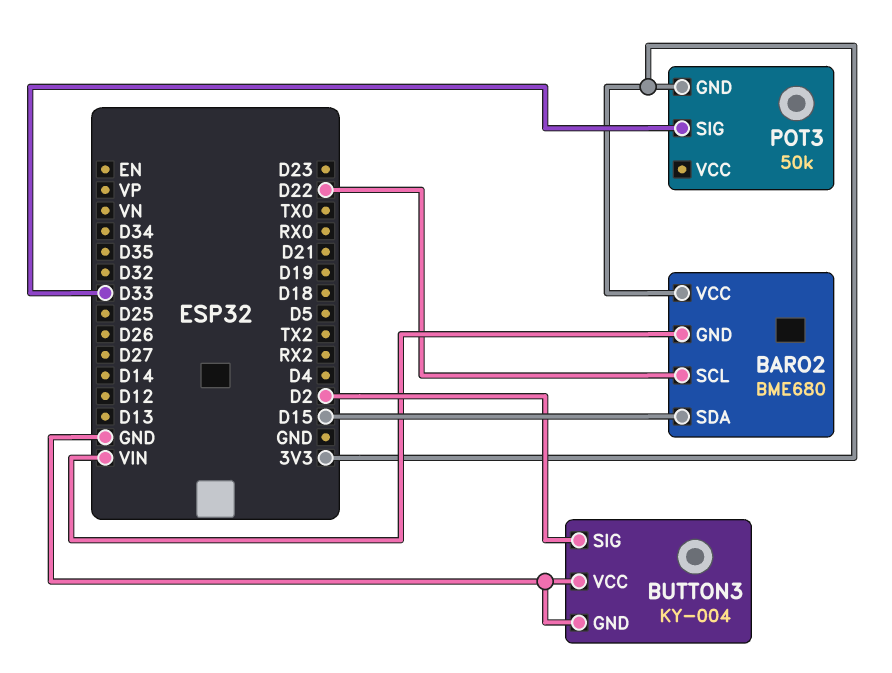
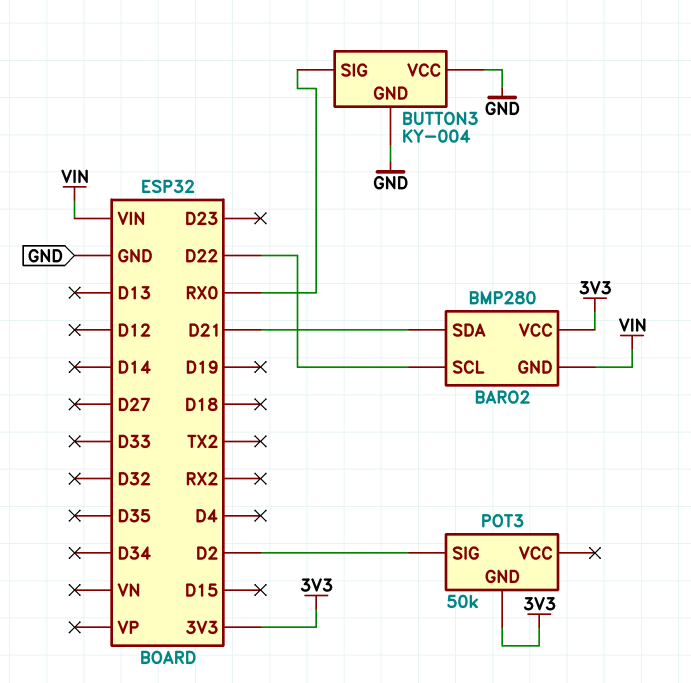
BARO2: BME680 -> BMP280
BARO2 pin SDA: D15 -> D21
BUTTON3 pin SIG: D2 -> RX0
POT3 pin SIG: D33 -> D2

